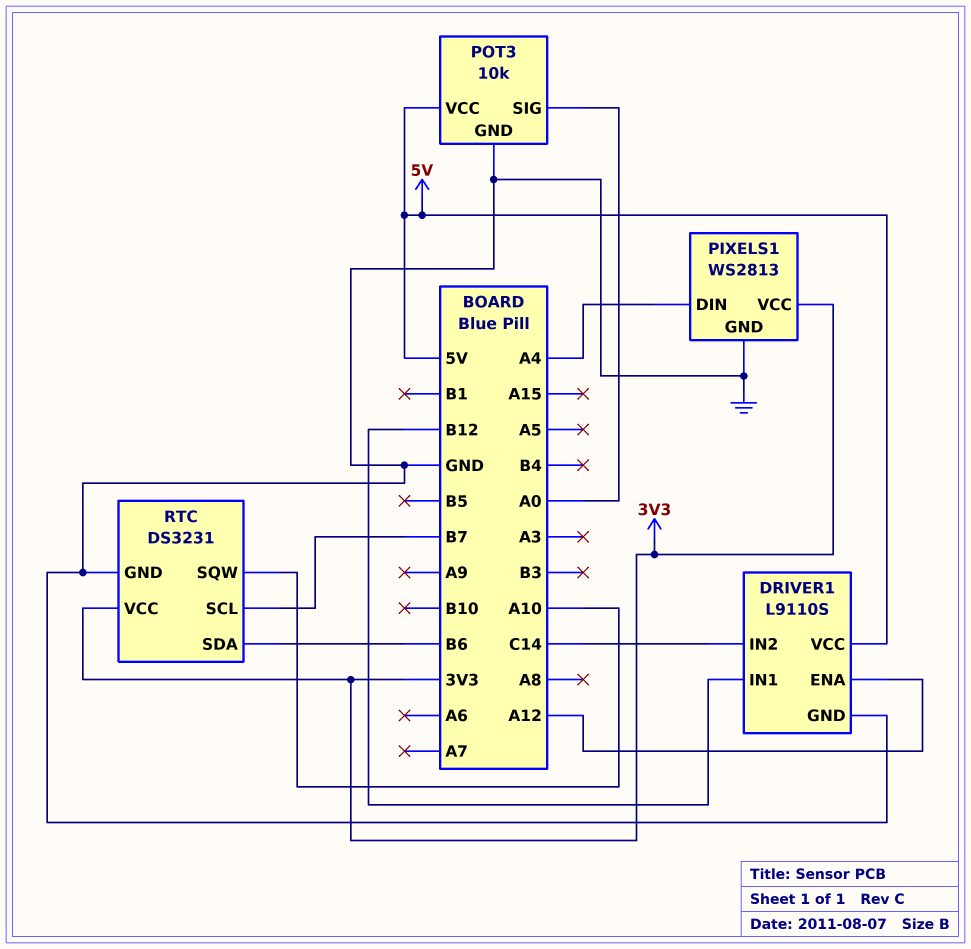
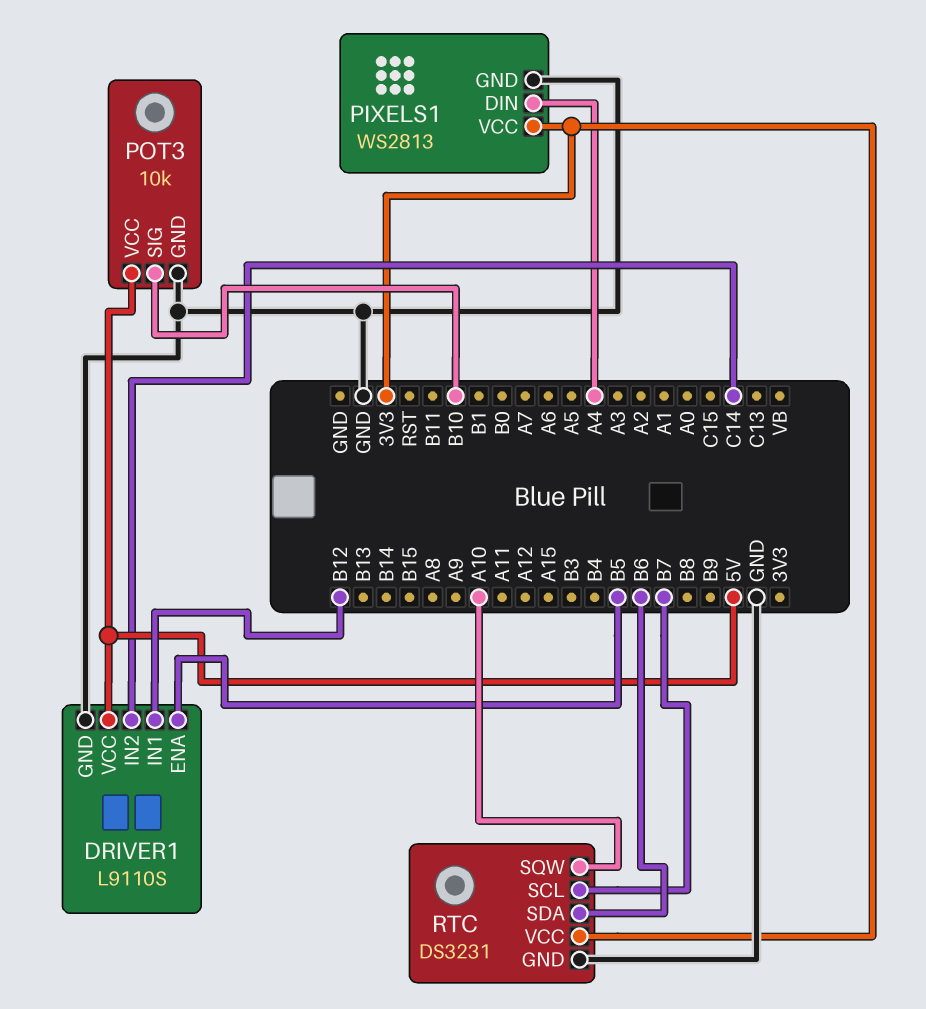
DRIVER1 pin ENA: A12 -> B5
POT3 pin SIG: A0 -> B10

